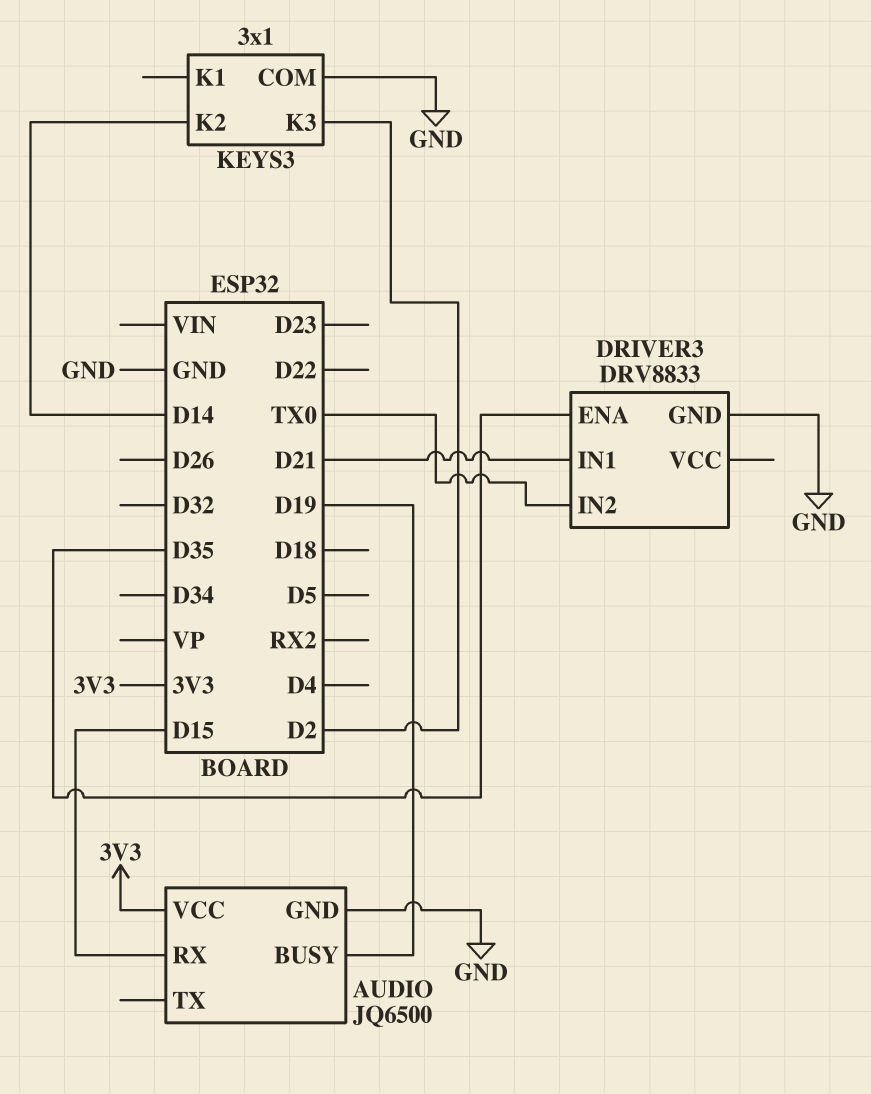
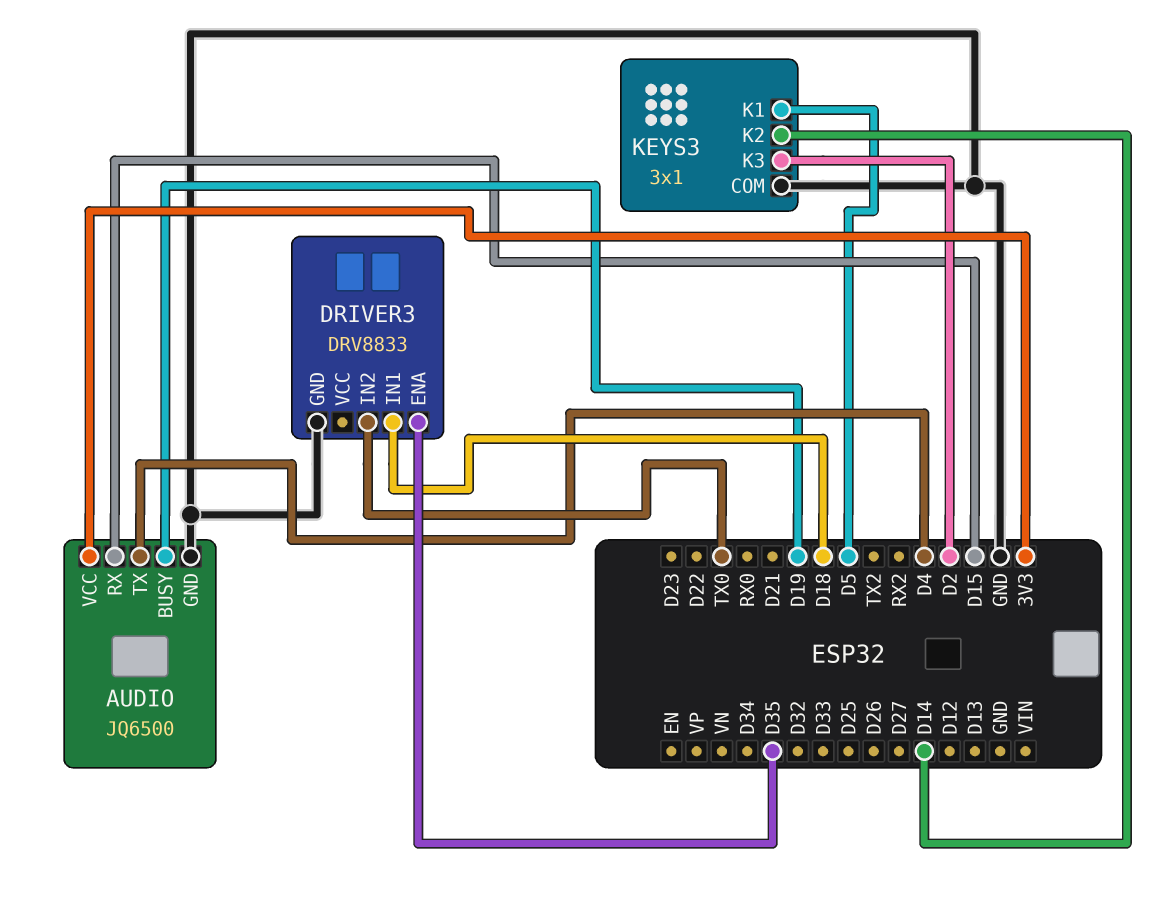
AUDIO pin TX: none -> D4
DRIVER3 pin IN1: D21 -> D18
KEYS3 pin K1: none -> D5

